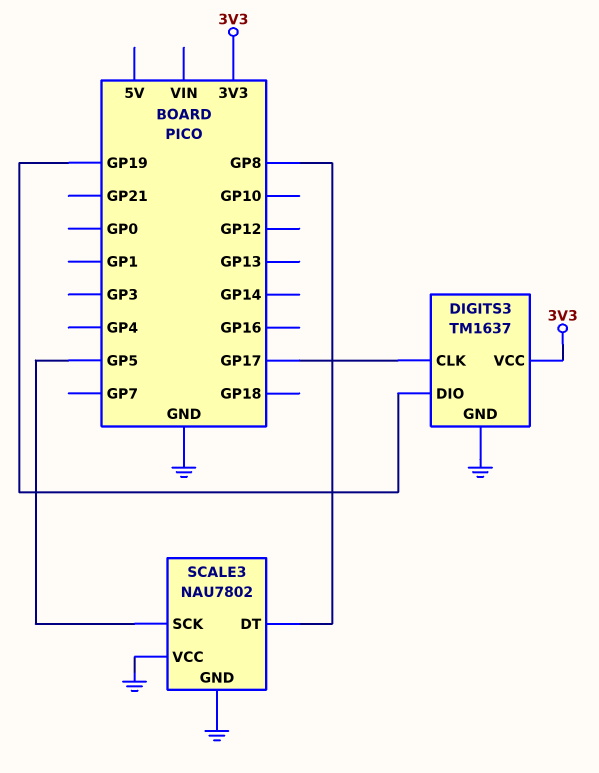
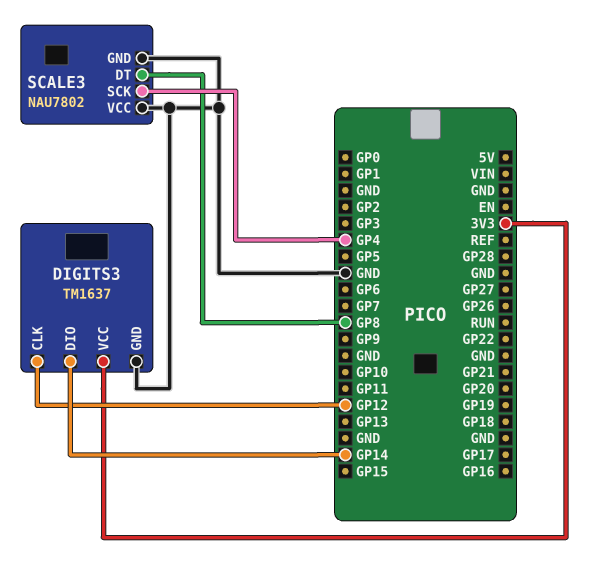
DIGITS3 pin CLK: GP17 -> GP12
DIGITS3 pin DIO: GP19 -> GP14
SCALE3 pin SCK: GP5 -> GP4

